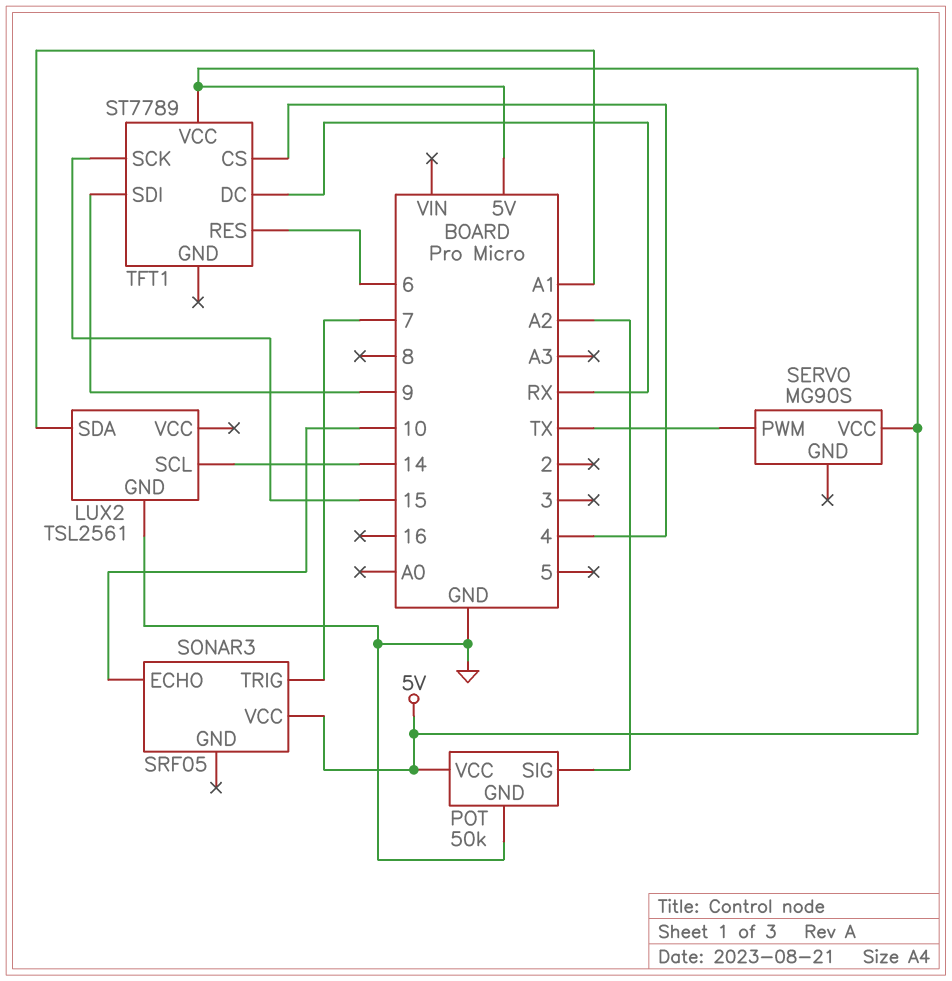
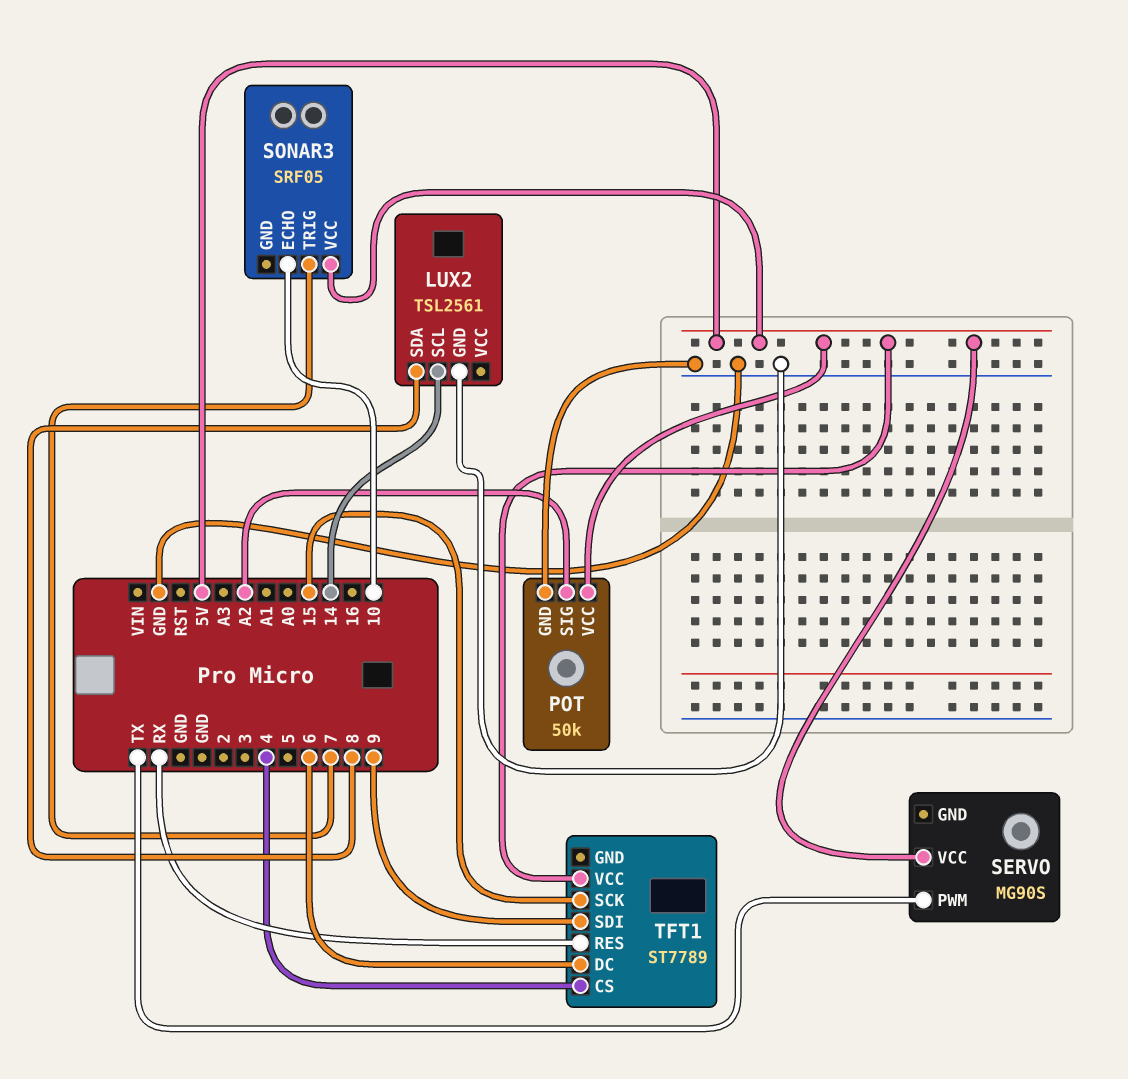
LUX2 pin SDA: A1 -> 8
TFT1 pin DC: RX -> 6
TFT1 pin RES: 6 -> RX

